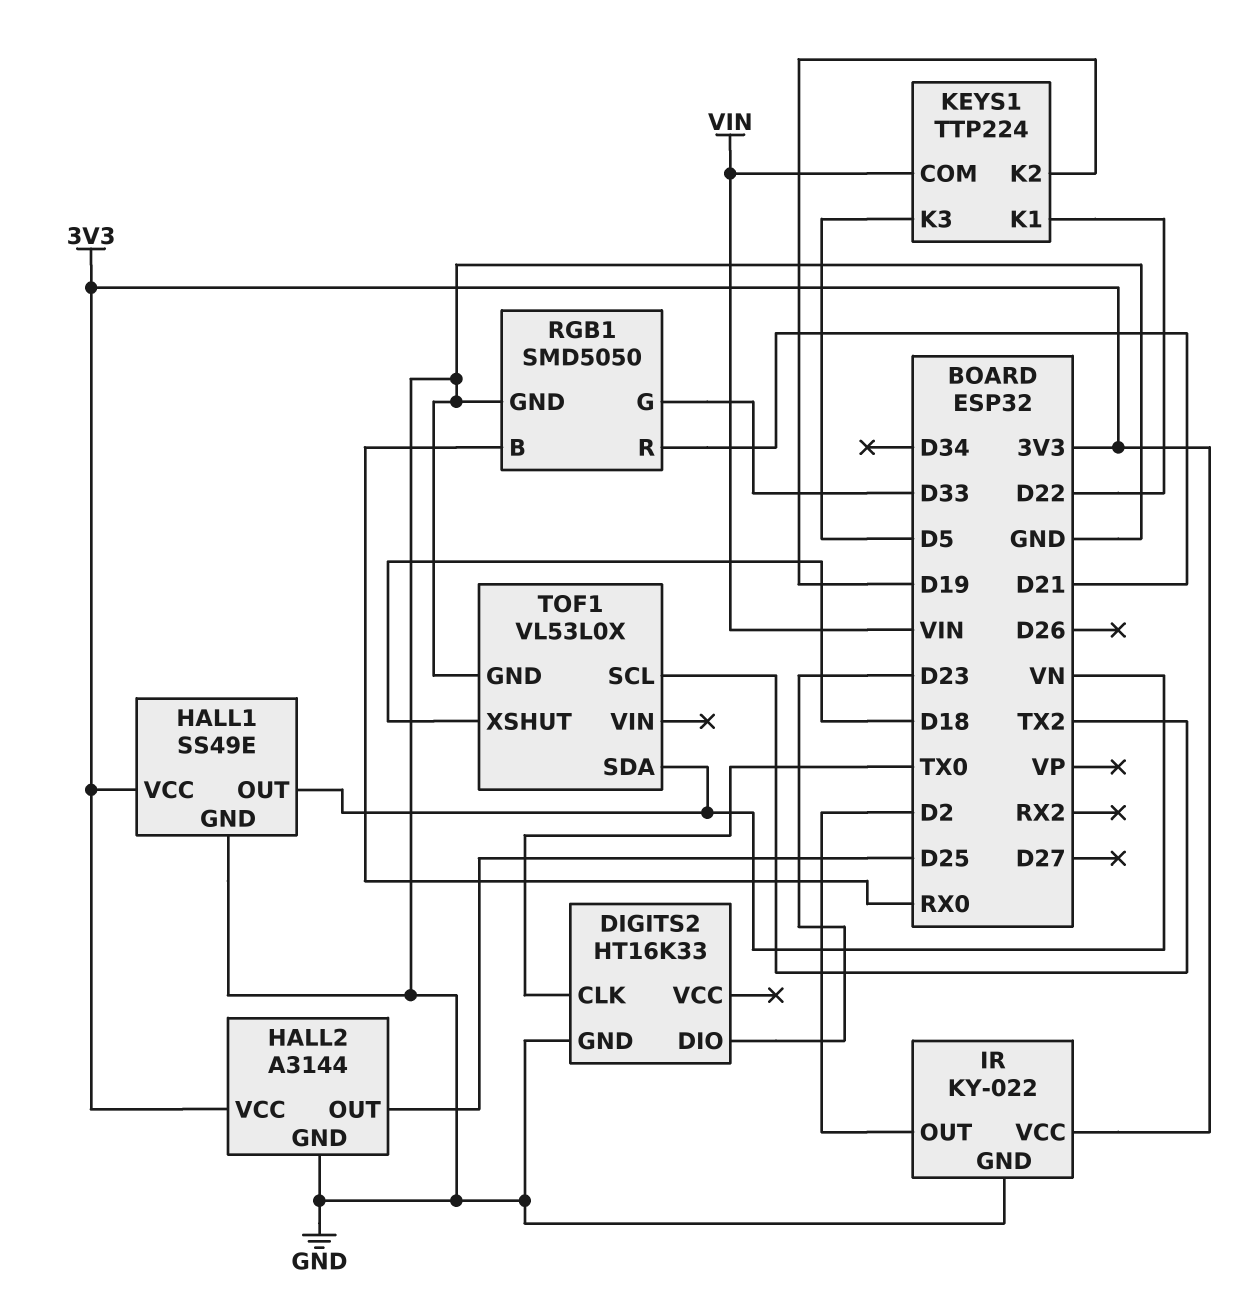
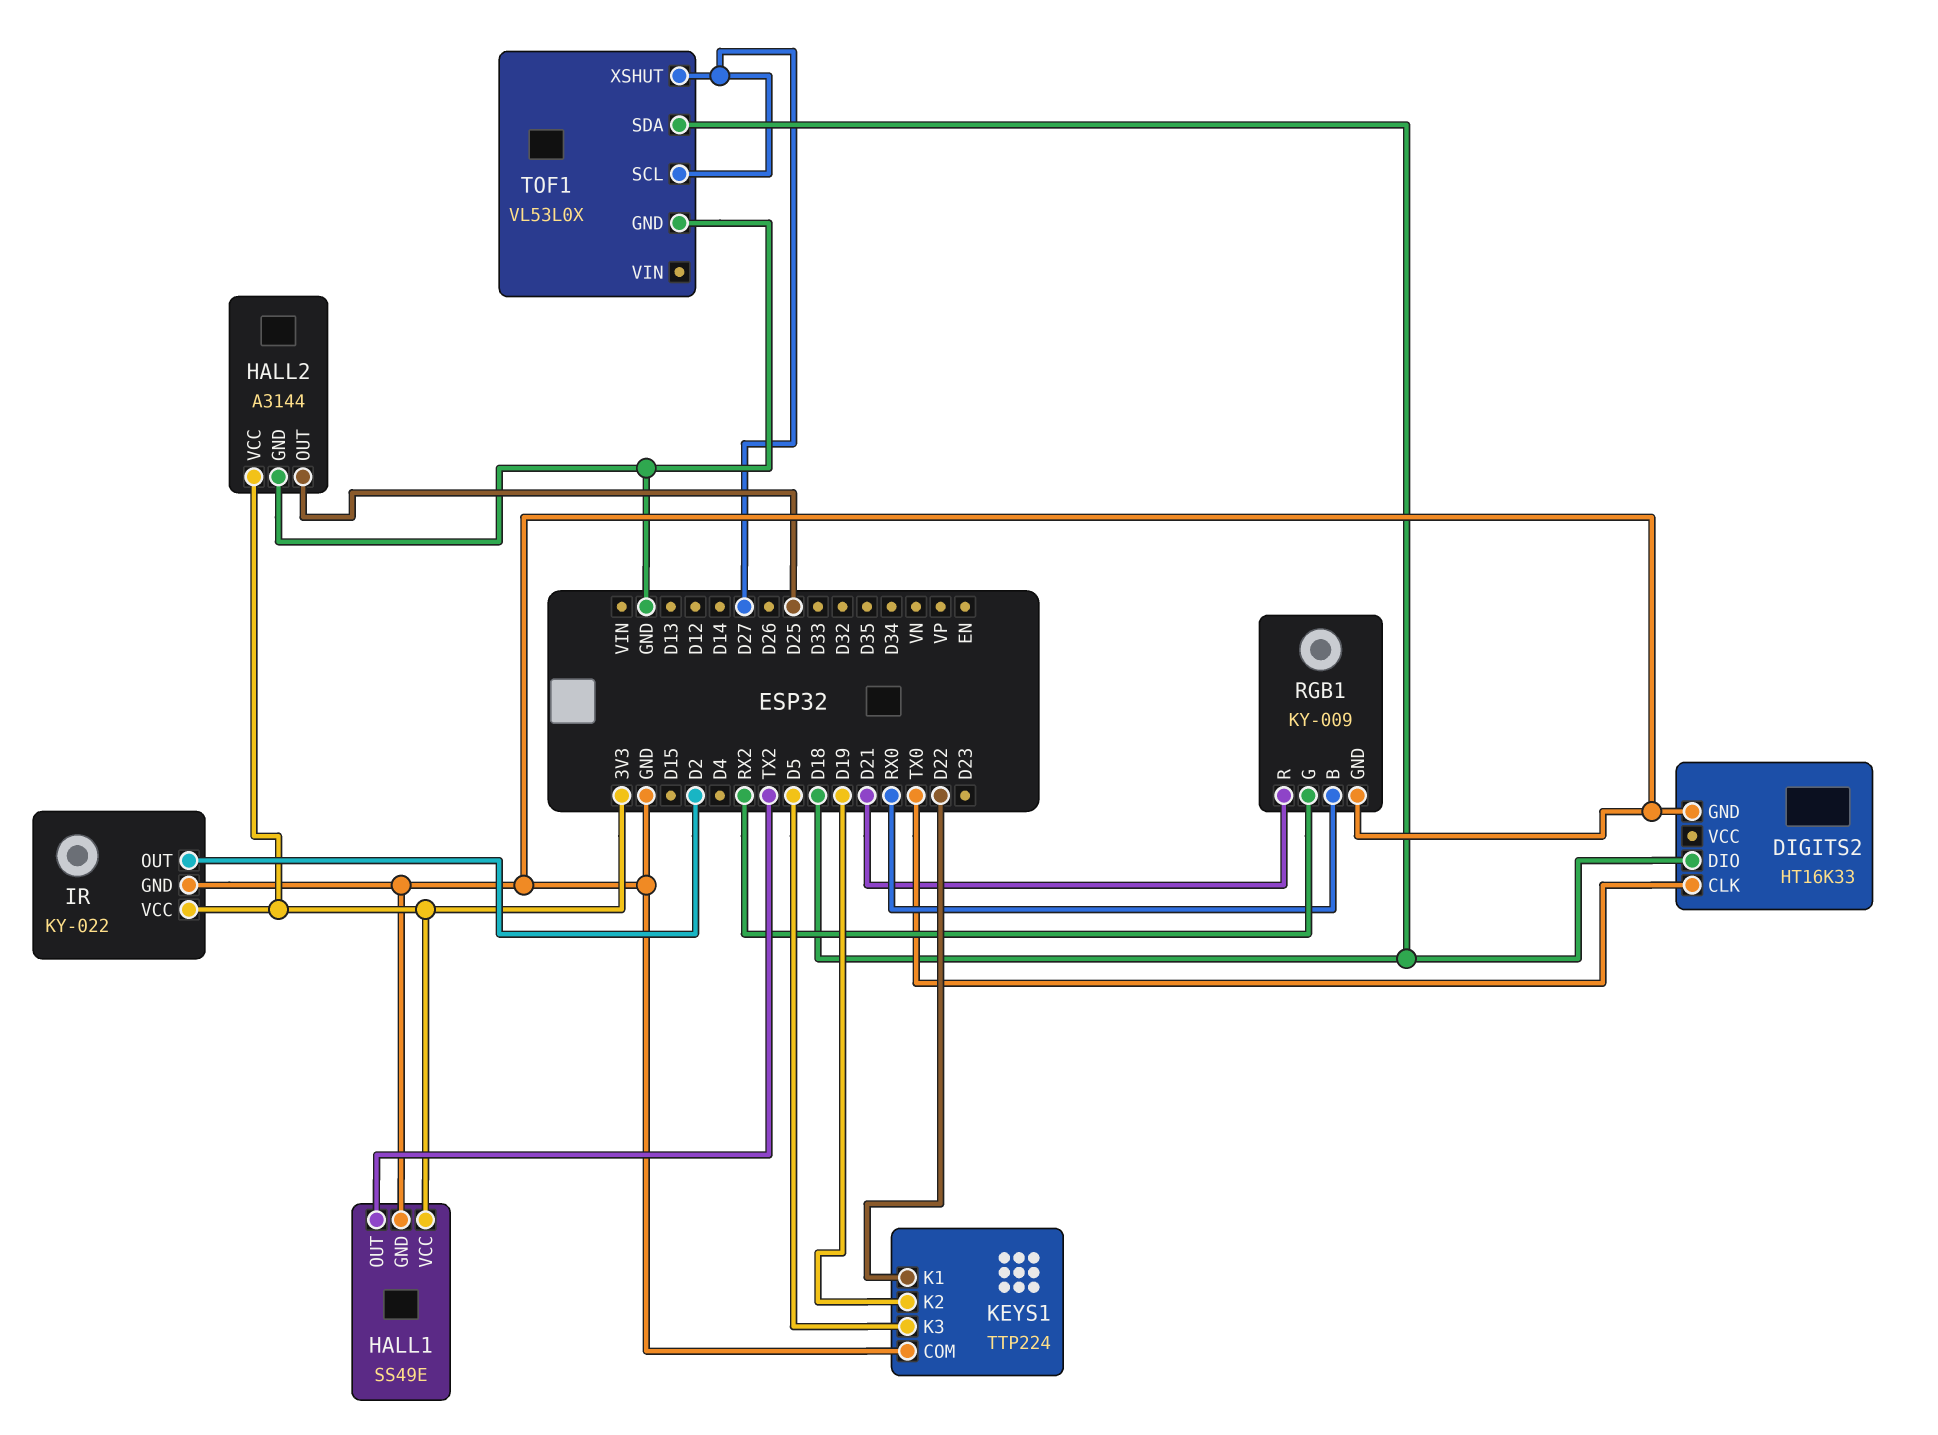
DIGITS2 pin DIO: D23 -> D18
HALL1 pin OUT: VN -> TX2
KEYS1 pin COM: VIN -> GND
RGB1: SMD5050 -> KY-009
RGB1 pin G: D33 -> RX2
TOF1 pin SCL: TX2 -> D27
TOF1 pin SDA: VN -> D18
TOF1 pin XSHUT: D18 -> D27

